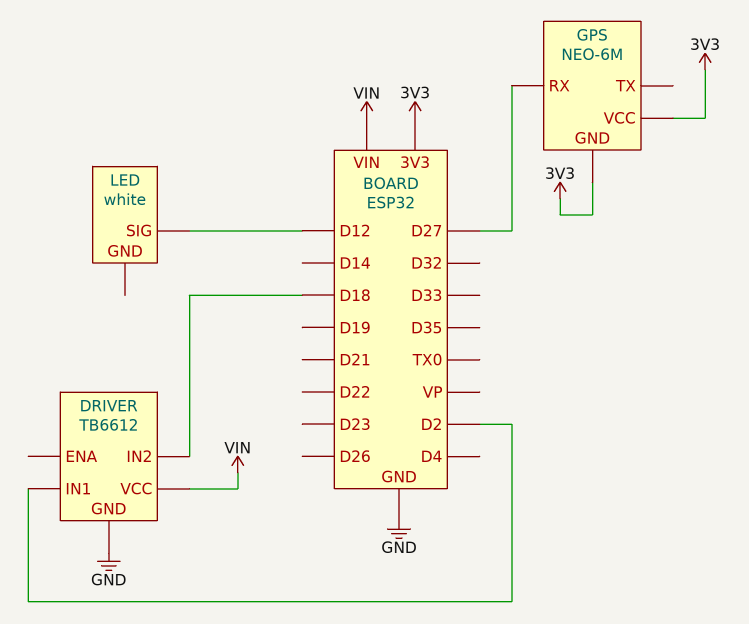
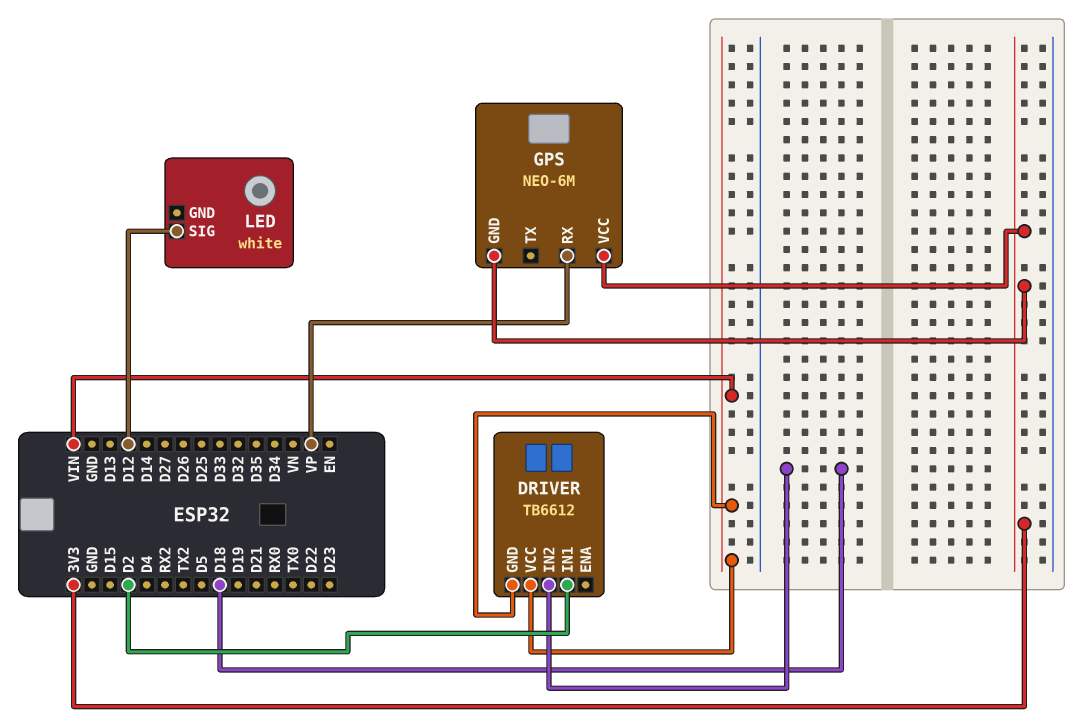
DRIVER pin GND: GND -> VIN
GPS pin RX: D27 -> VP

